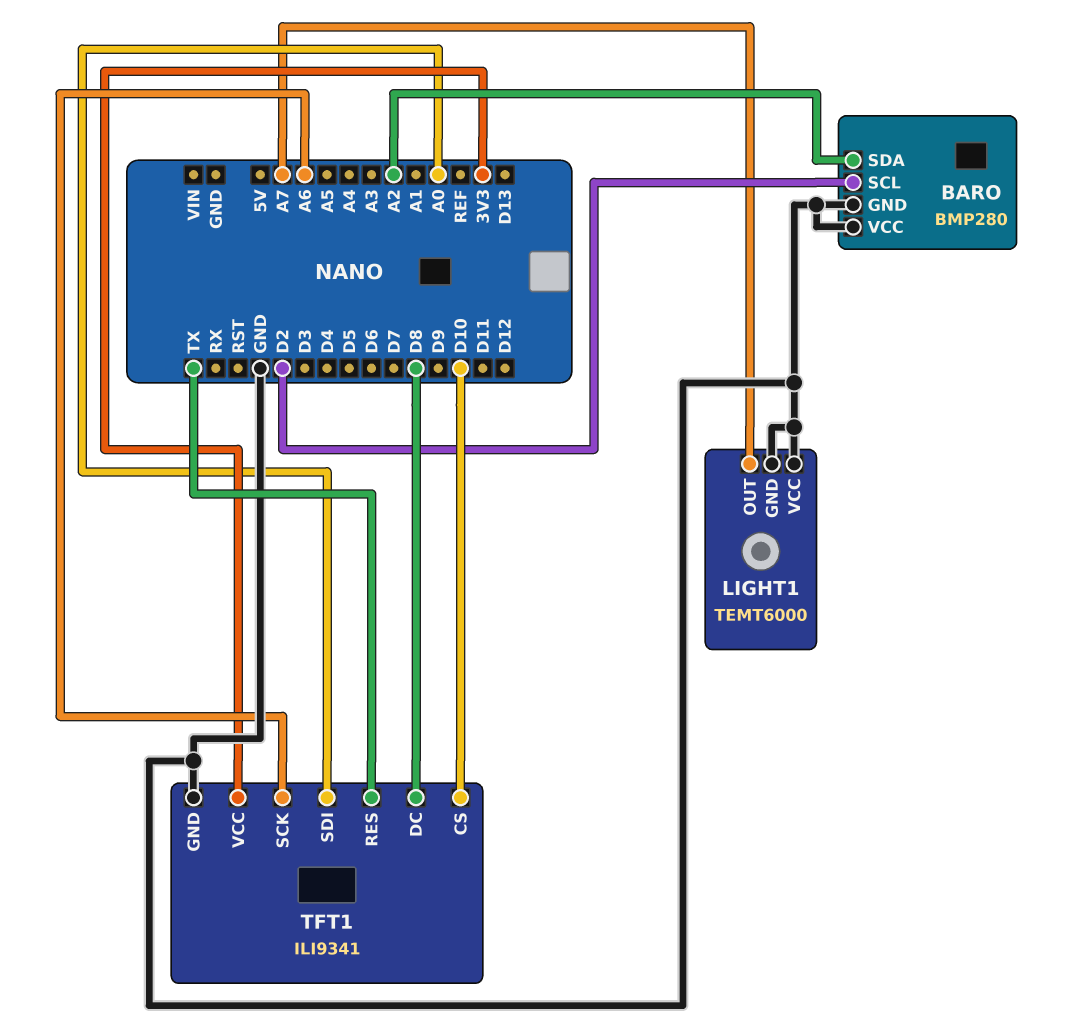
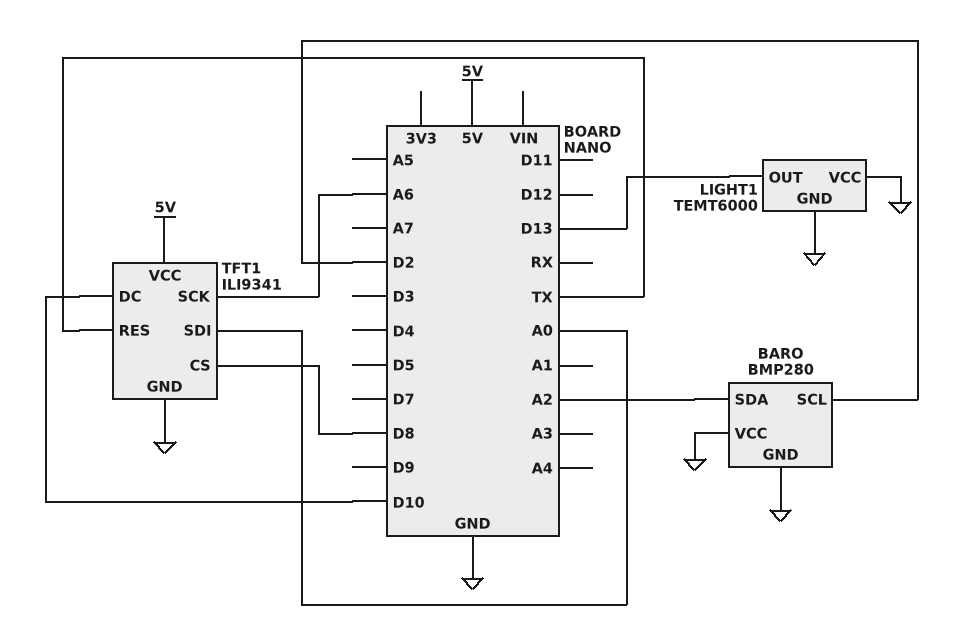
LIGHT1 pin OUT: A7 -> D13
TFT1 pin CS: D10 -> D8
TFT1 pin DC: D8 -> D10
TFT1 pin VCC: 3V3 -> 5V

